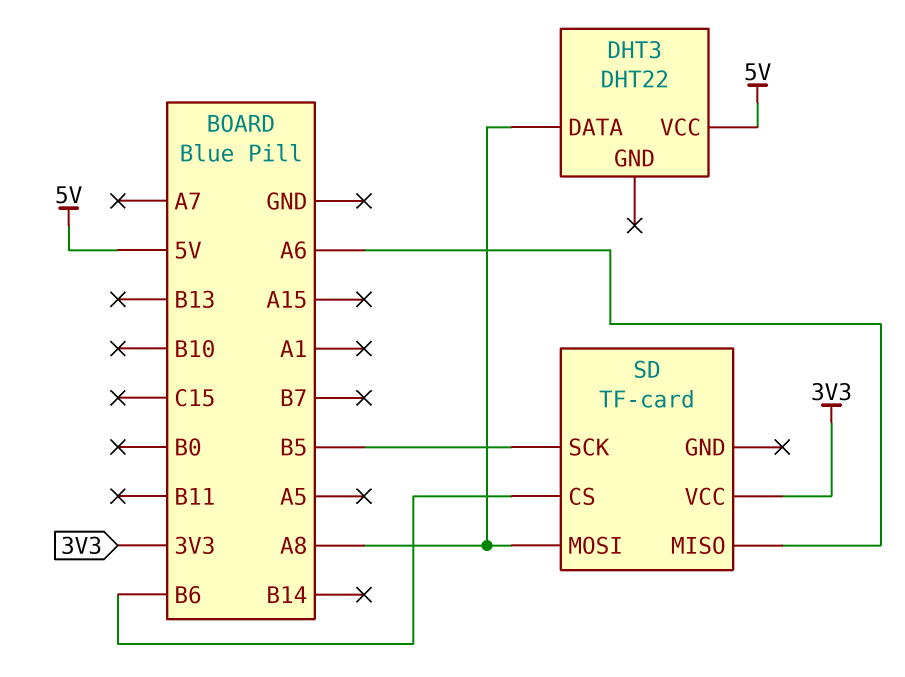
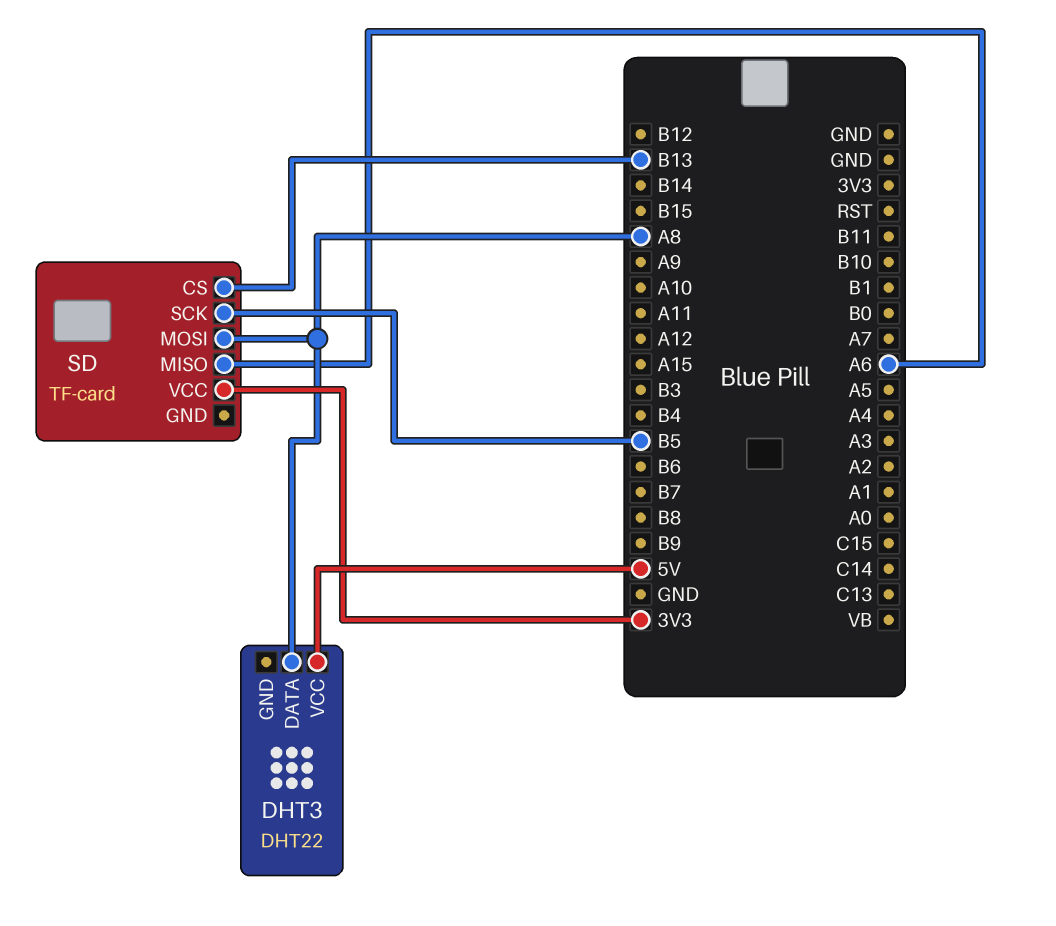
SD pin CS: B6 -> B13

